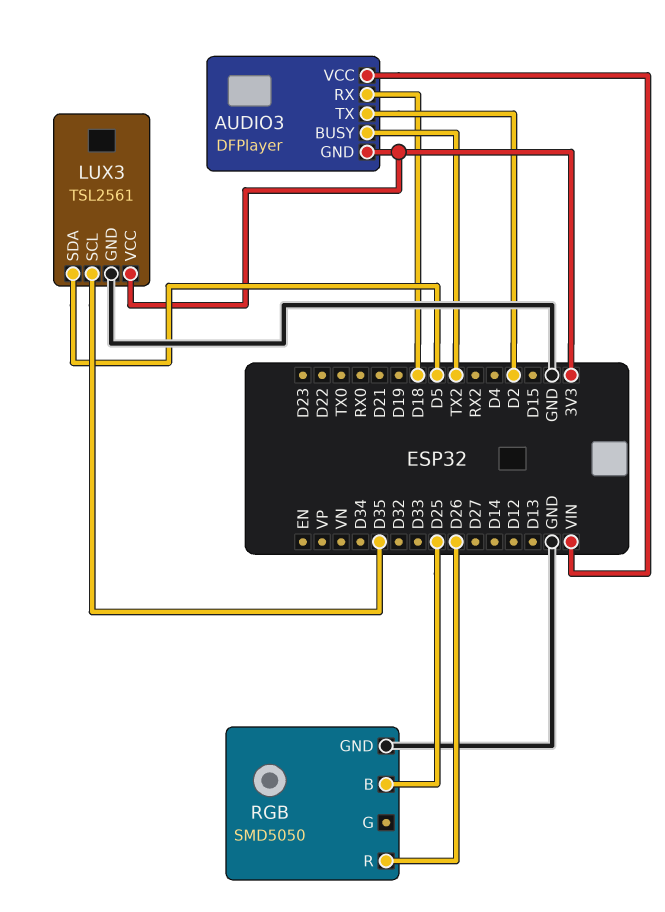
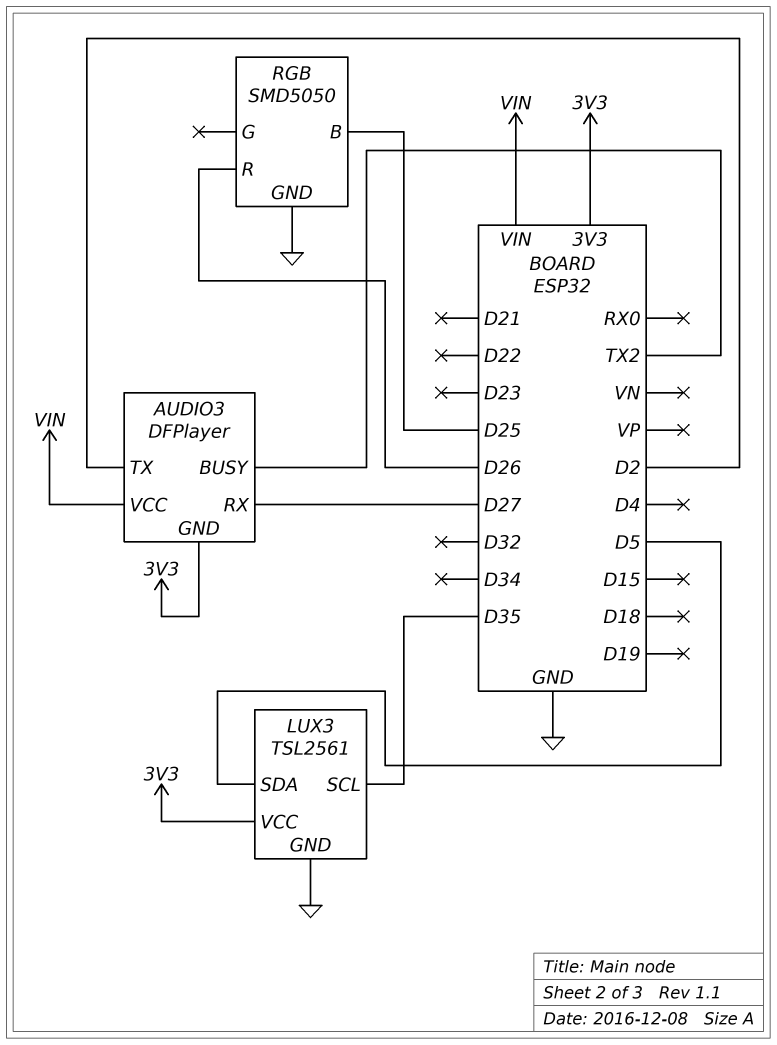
AUDIO3 pin RX: D18 -> D27

